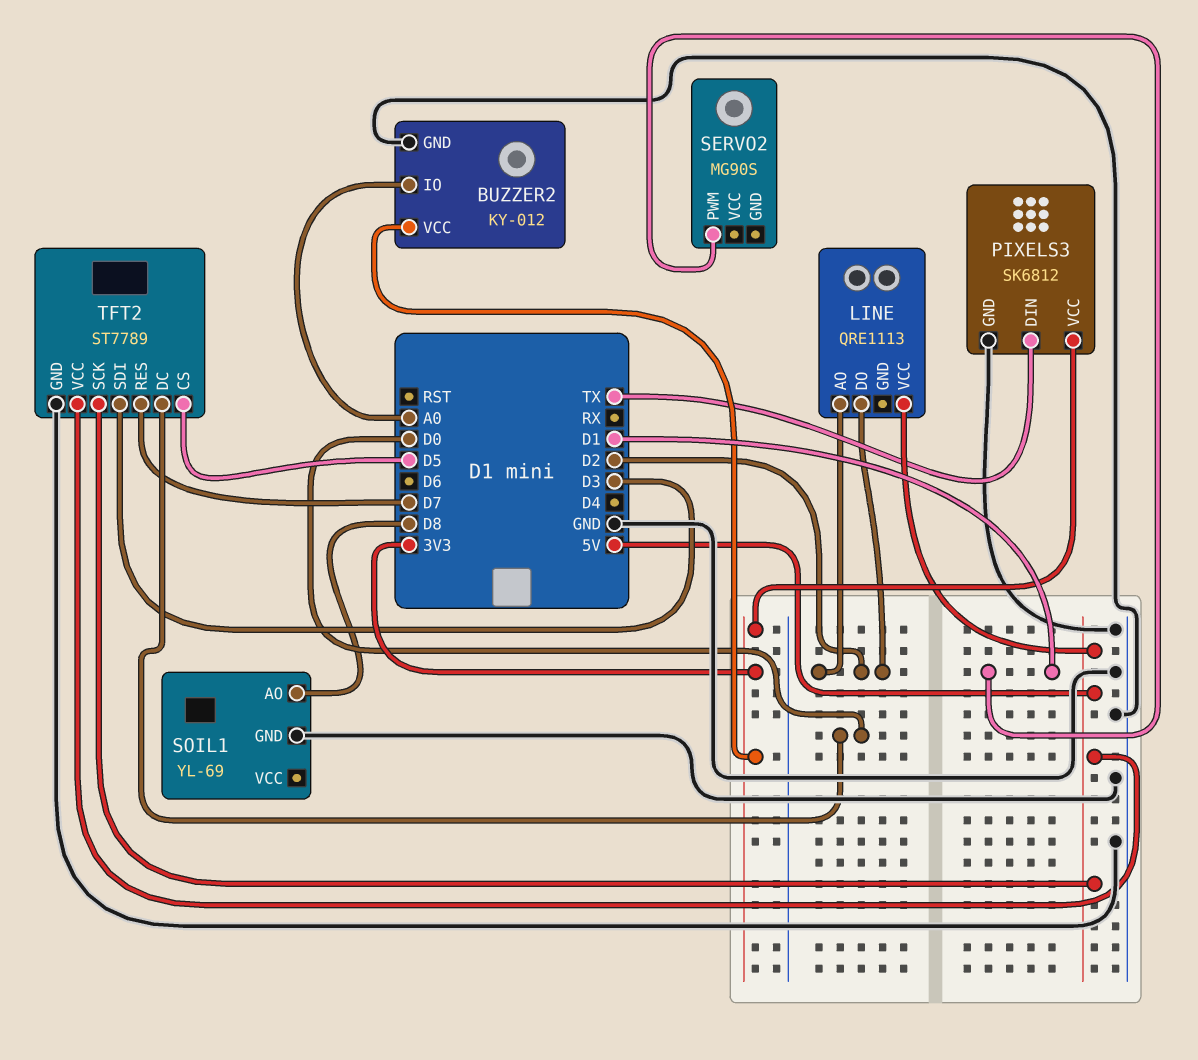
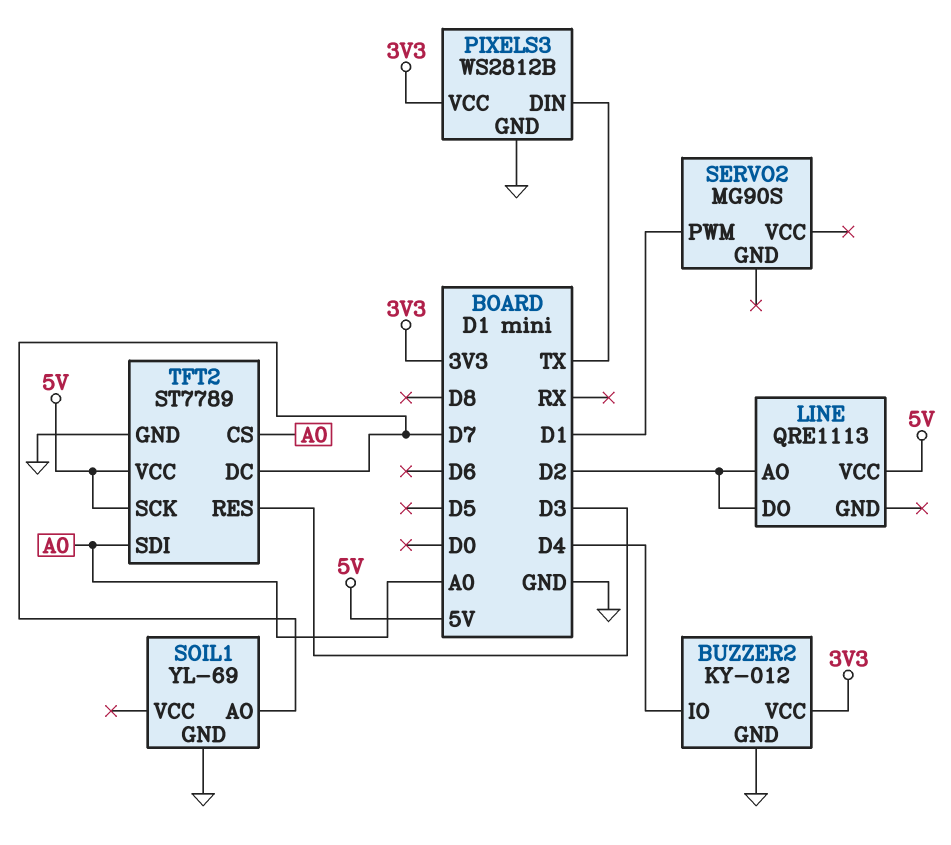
BUZZER2 pin IO: A0 -> D4
PIXELS3: SK6812 -> WS2812B
SOIL1 pin AO: D8 -> D7
TFT2 pin CS: D5 -> A0
TFT2 pin DC: D0 -> D7
TFT2 pin RES: D7 -> D3
TFT2 pin SDI: D3 -> A0

